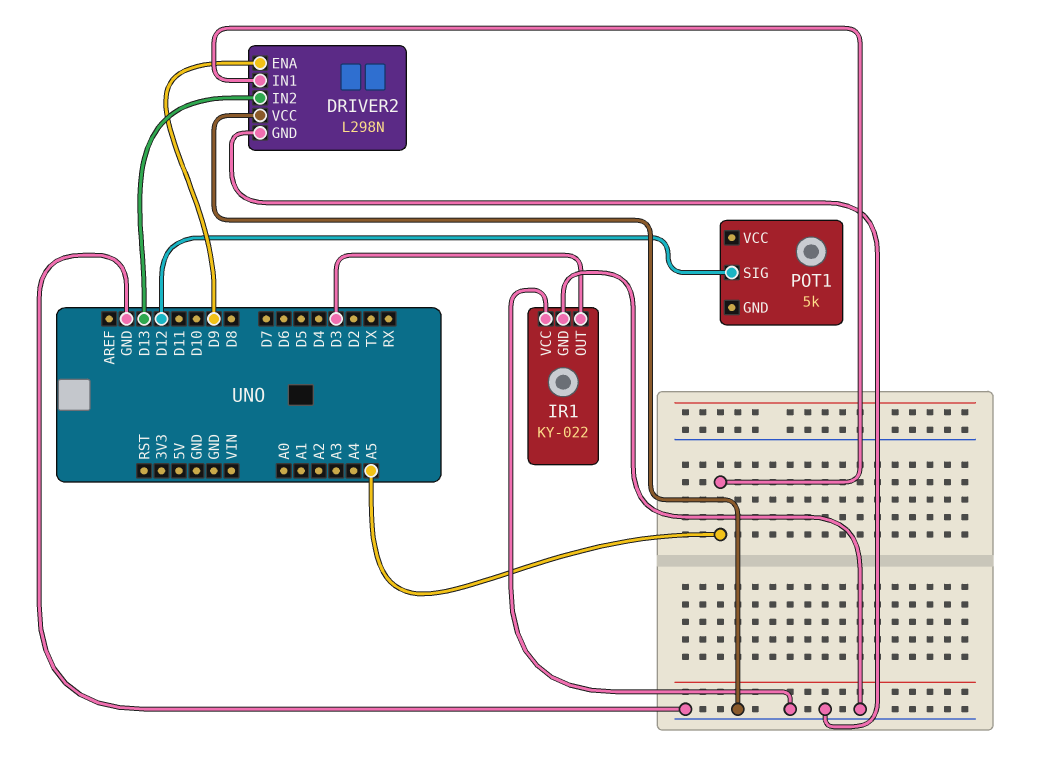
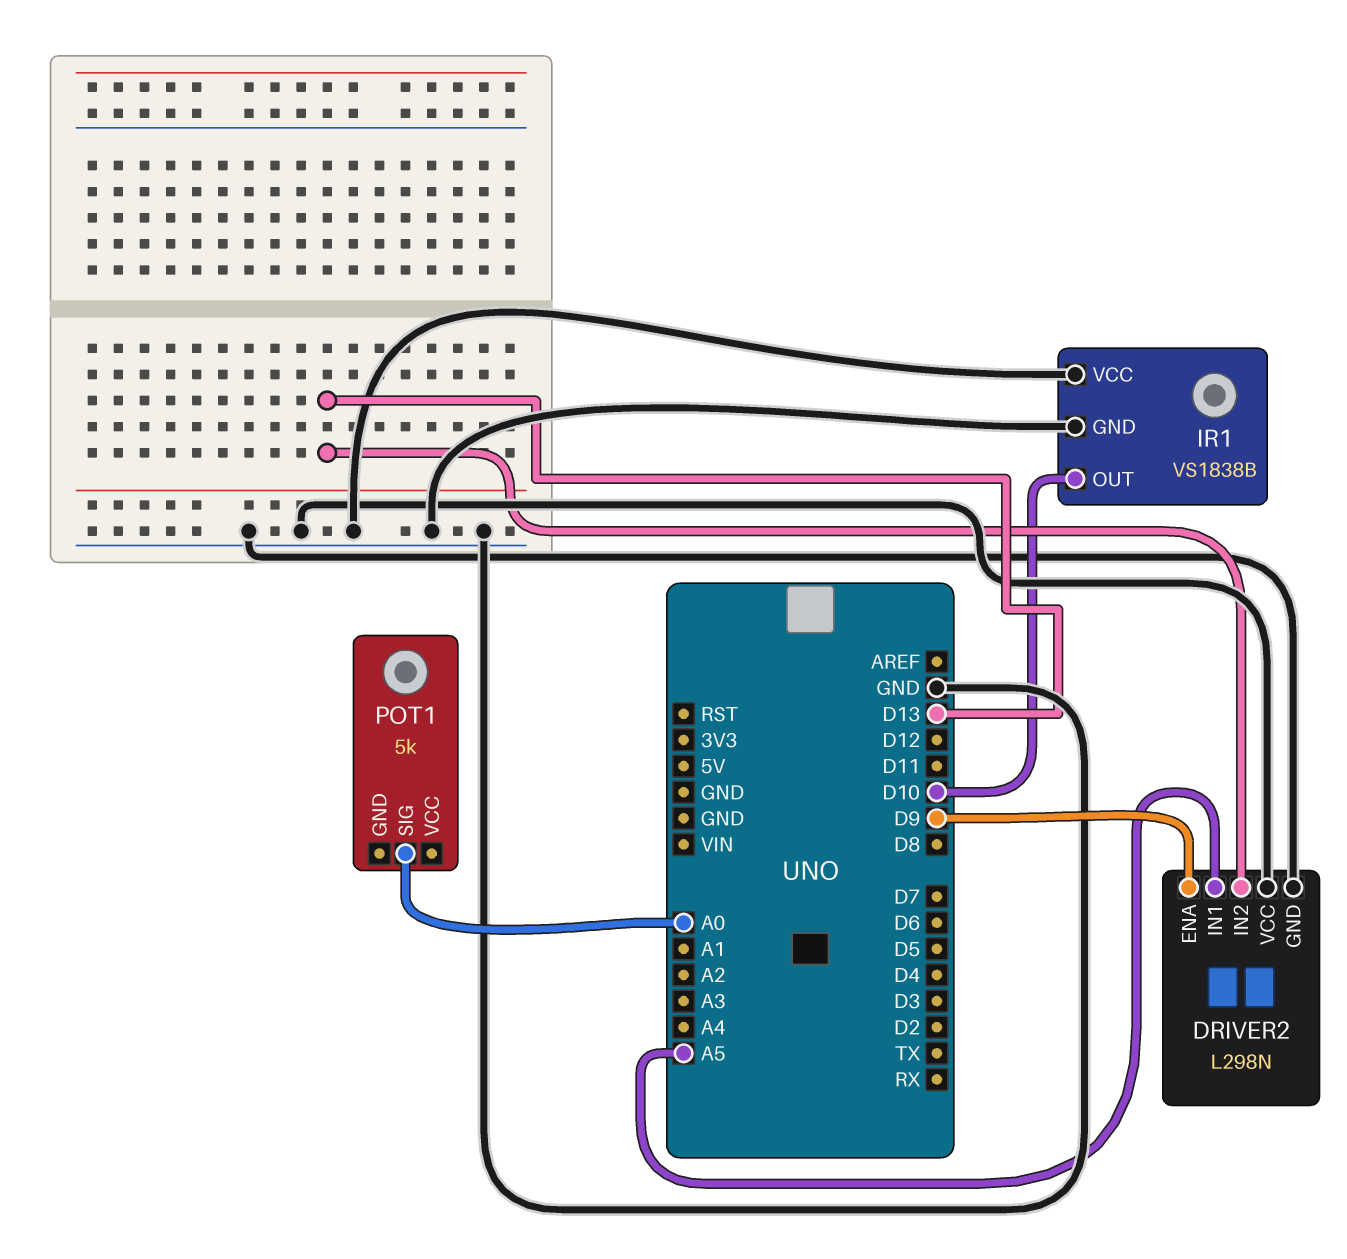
IR1: KY-022 -> VS1838B
IR1 pin OUT: D3 -> D10
POT1 pin SIG: D12 -> A0

